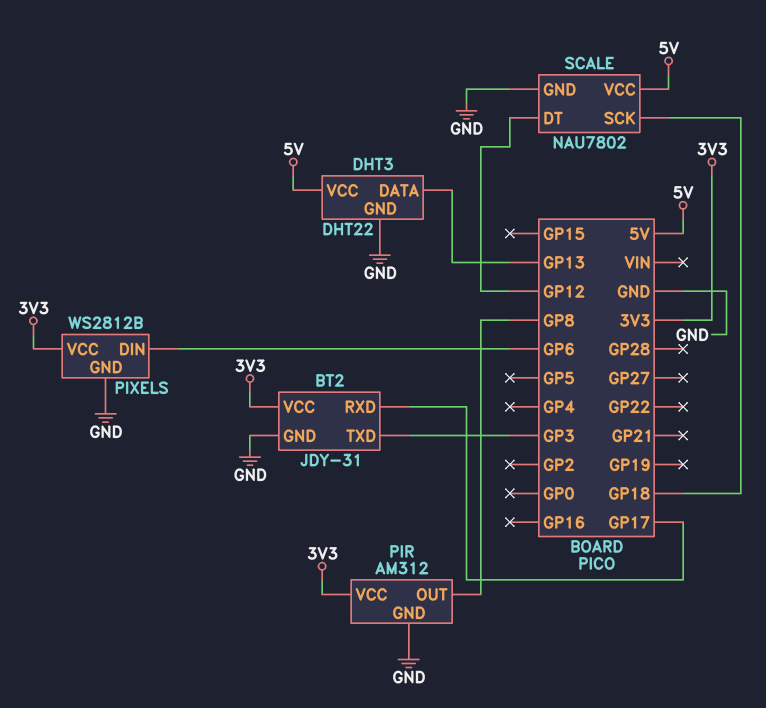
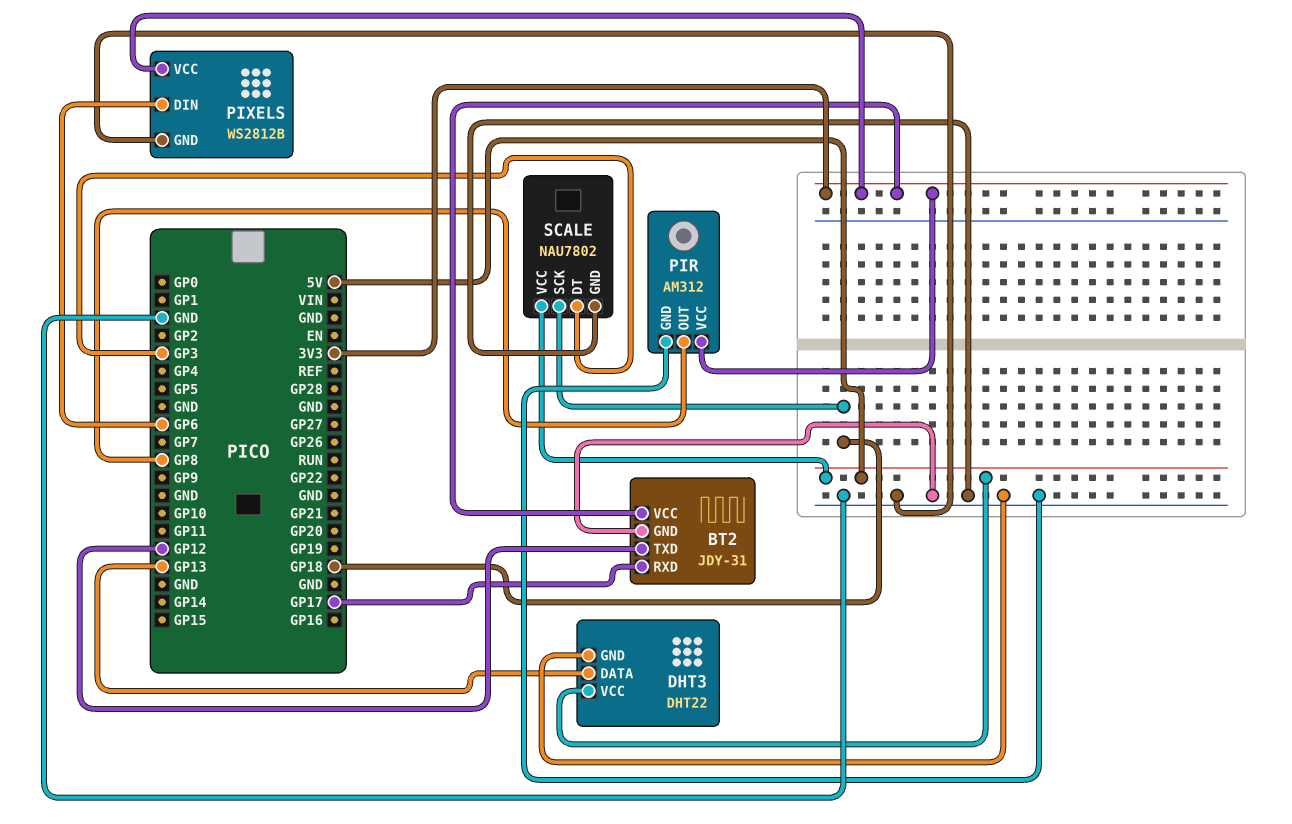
BT2 pin TXD: GP3 -> GP12
SCALE pin DT: GP12 -> GP3

